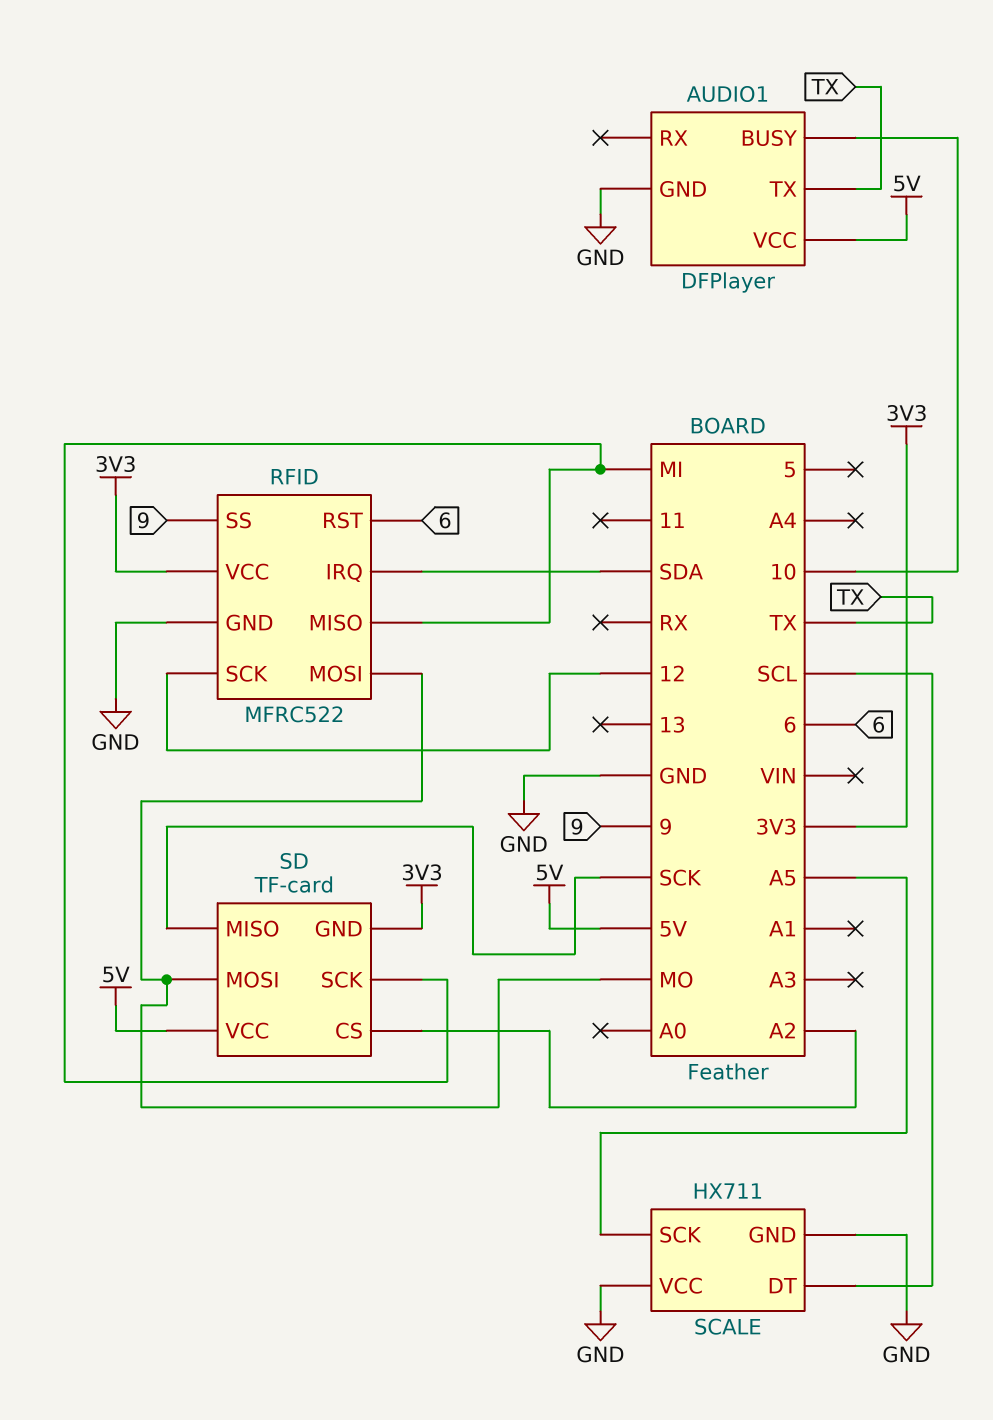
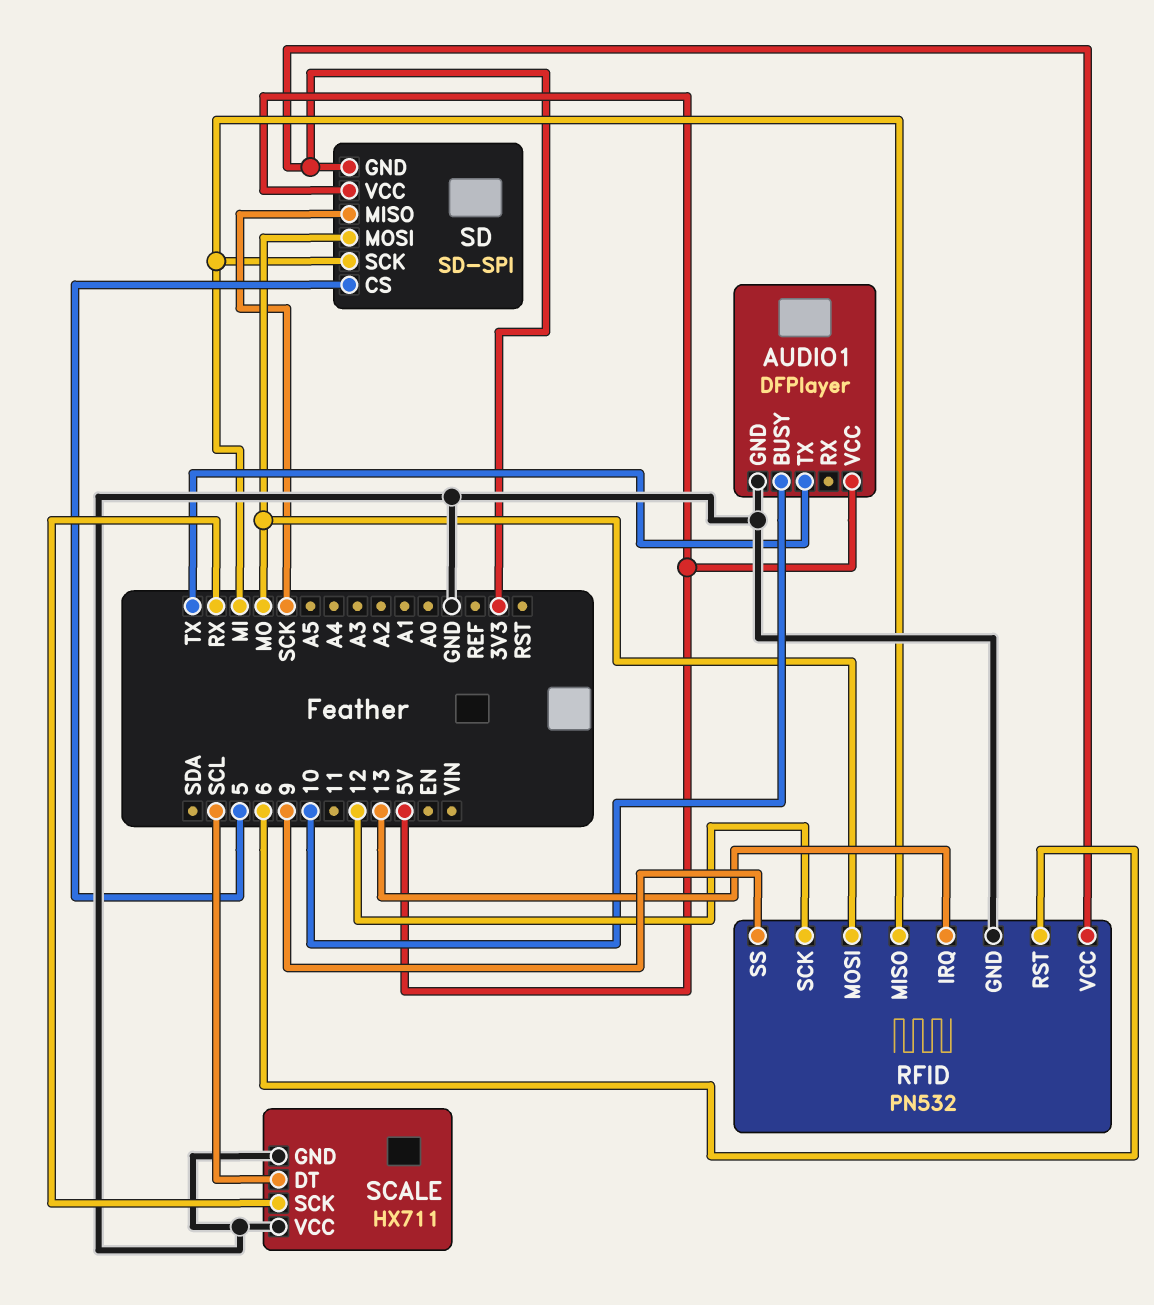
RFID: MFRC522 -> PN532
RFID pin IRQ: SDA -> 13
SCALE pin SCK: A5 -> RX
SD: TF-card -> SD-SPI
SD pin CS: A2 -> 5

